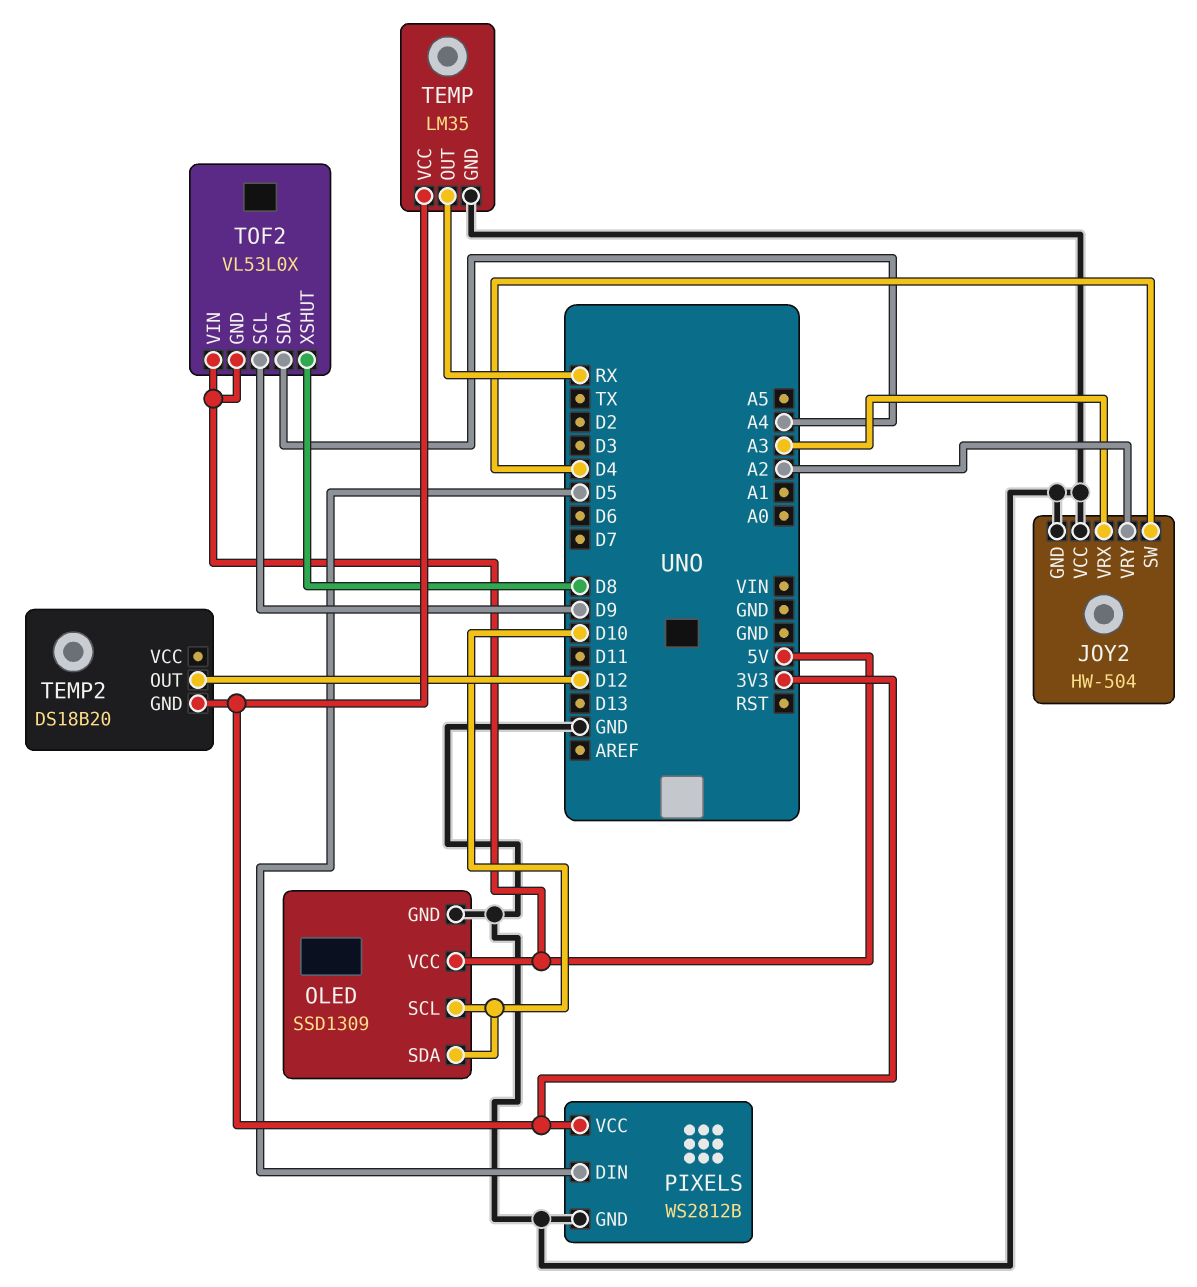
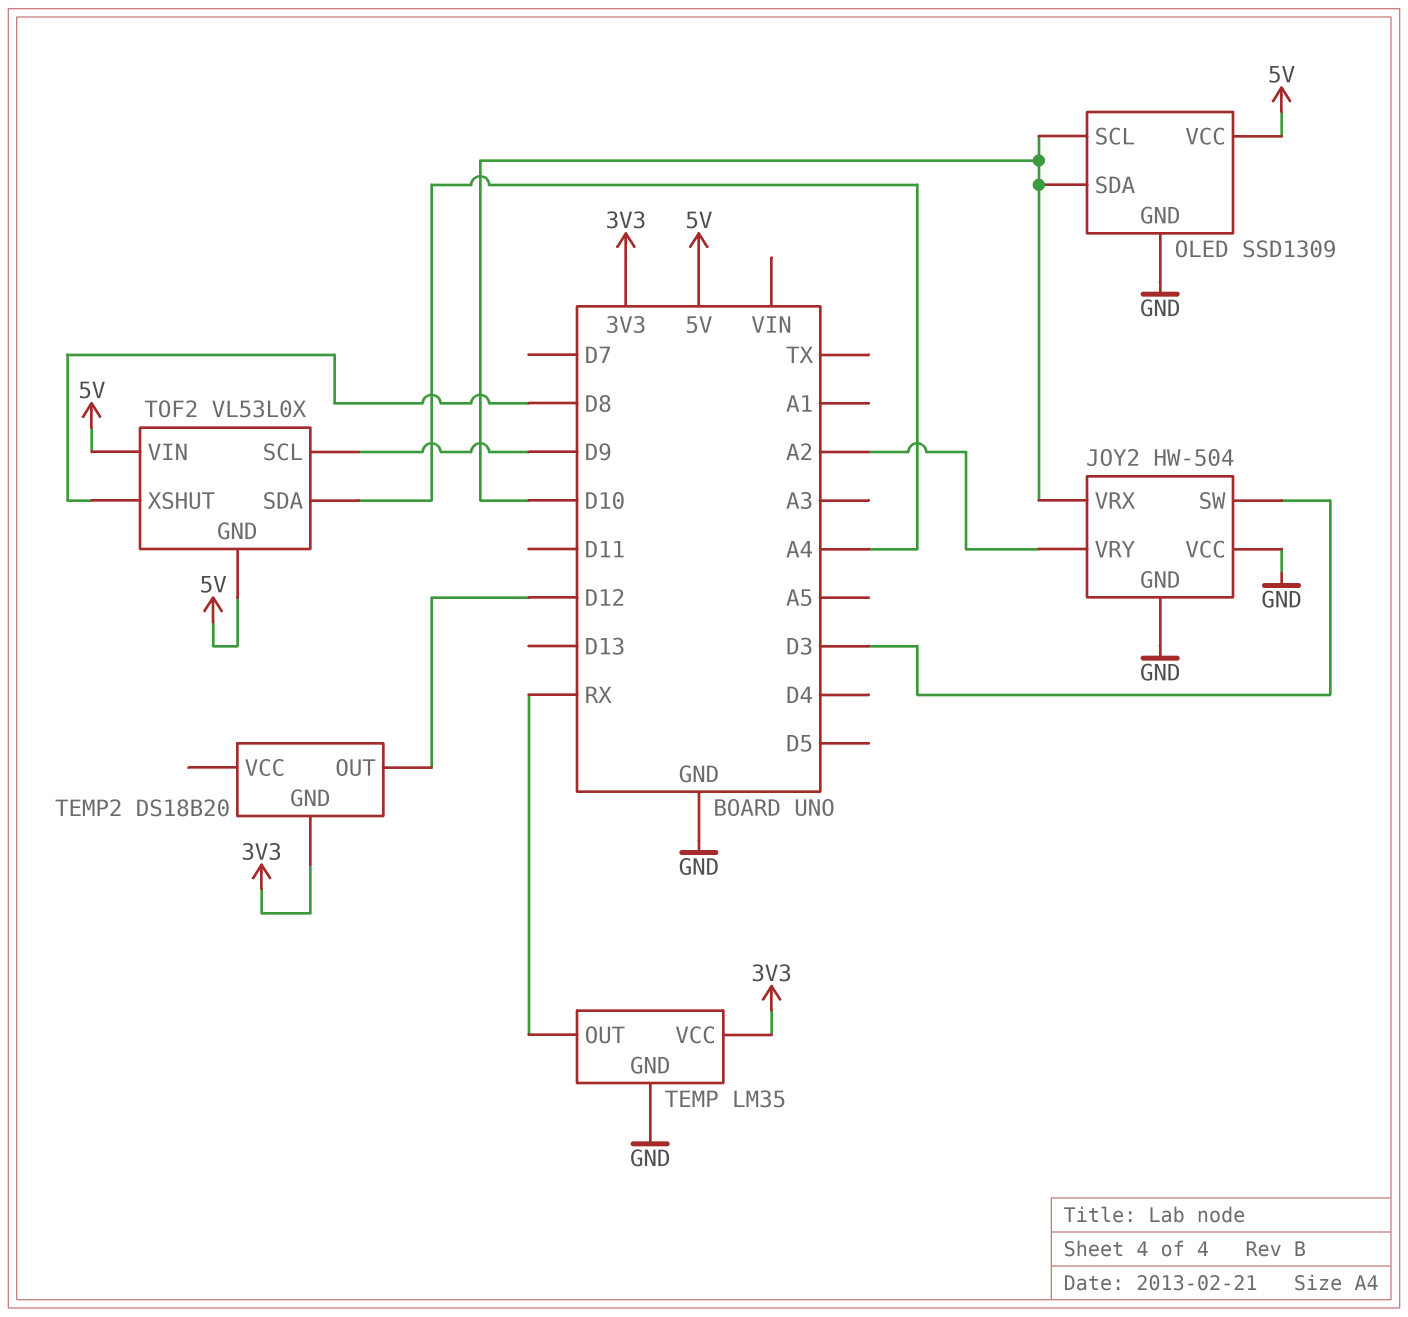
JOY2 pin SW: D4 -> D3
JOY2 pin VRX: A3 -> D10
PIXELS: WS2812B -> none
PIXELS pin DIN: D5 -> none
PIXELS pin GND: GND -> none
PIXELS pin VCC: 3V3 -> none

